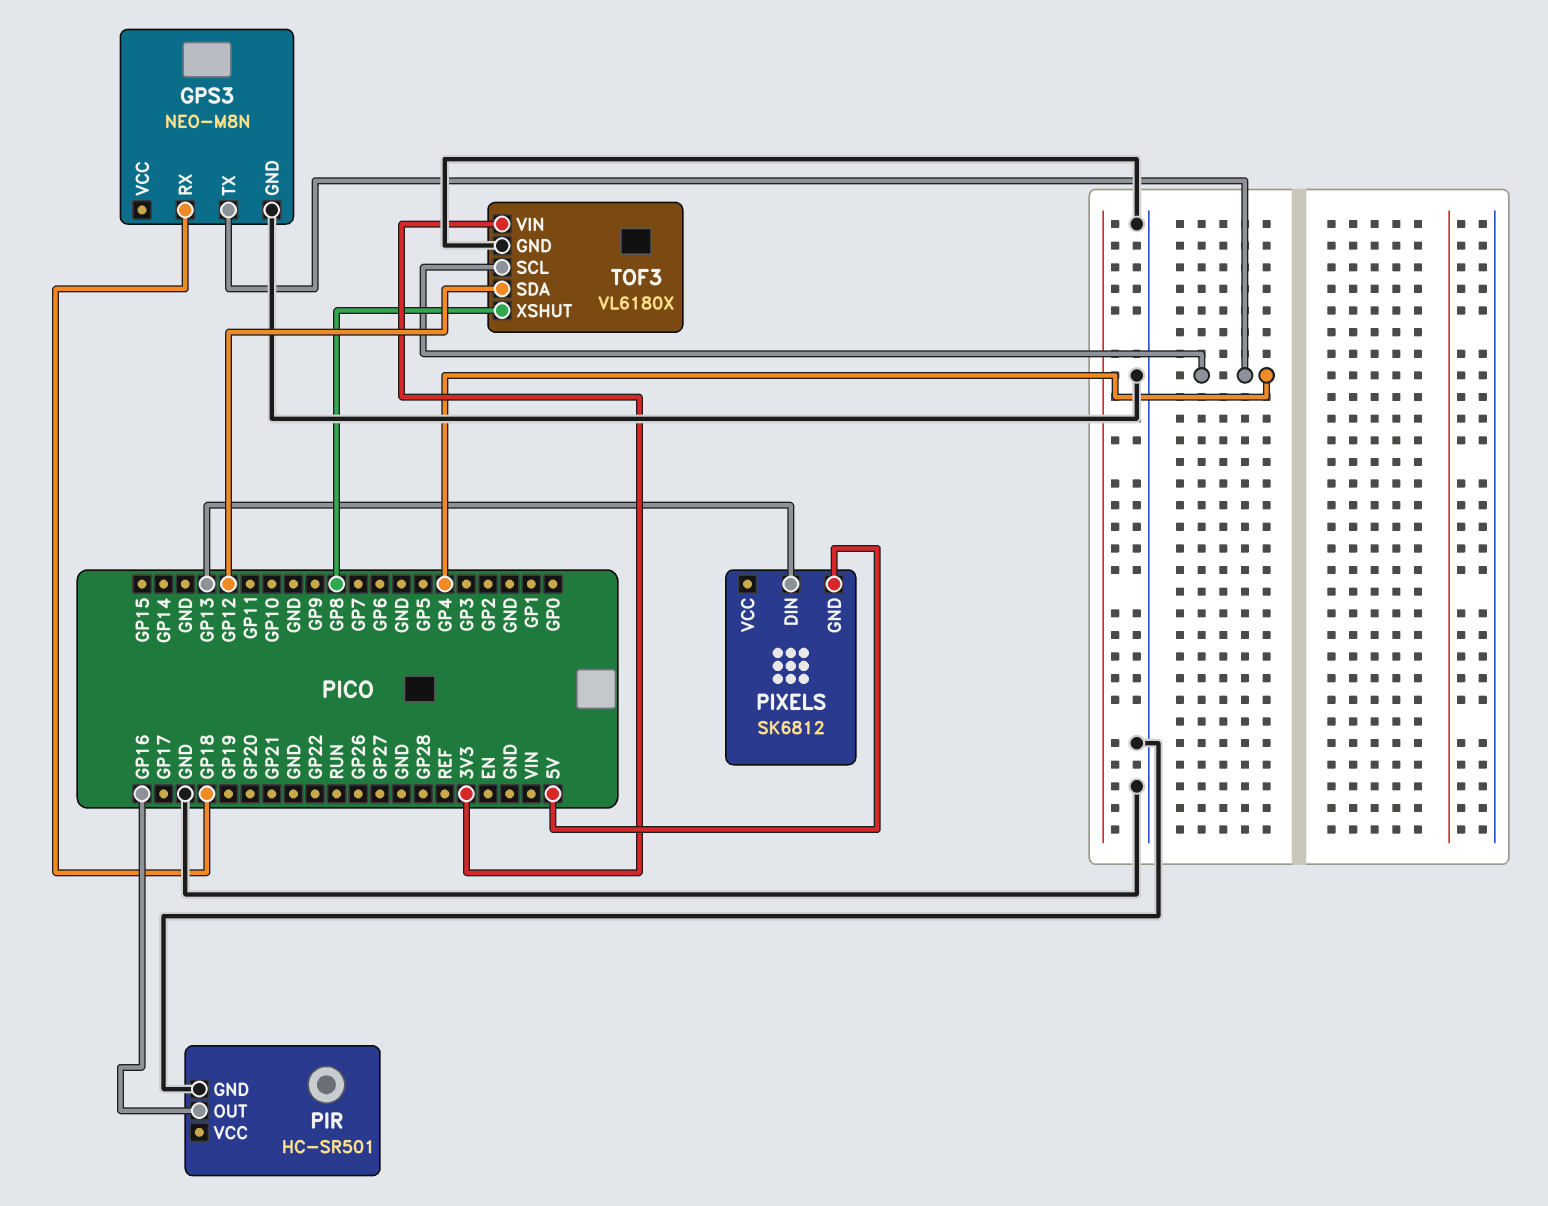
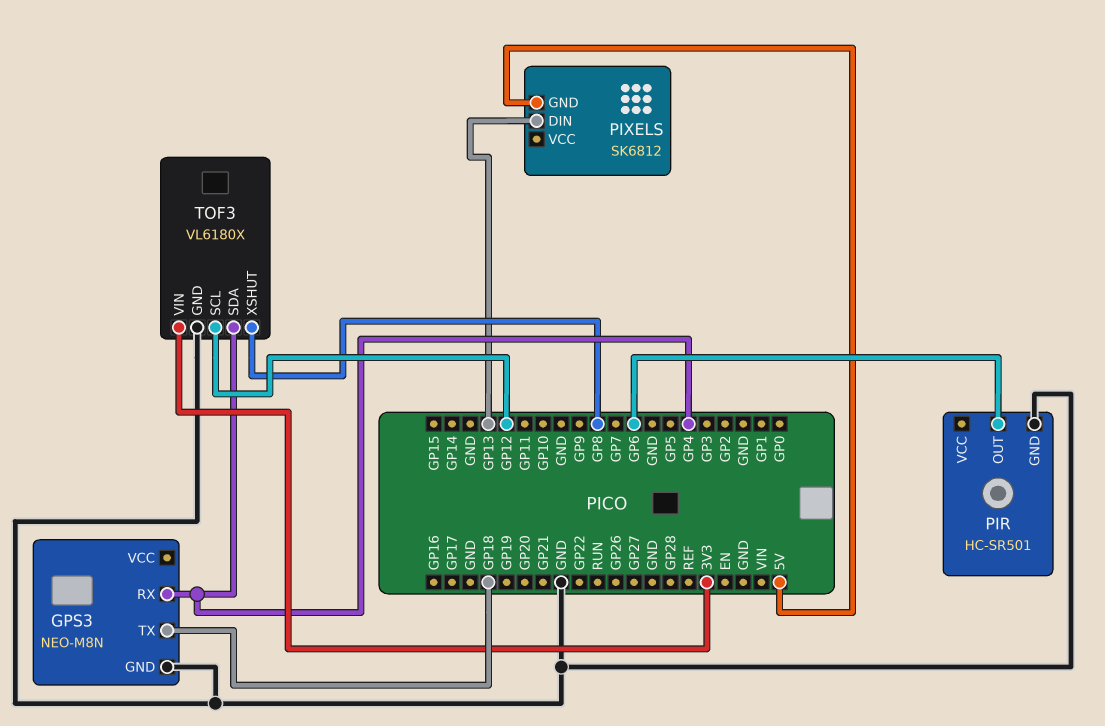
GPS3 pin RX: GP18 -> GP4
GPS3 pin TX: GP4 -> GP18
PIR pin OUT: GP16 -> GP6
TOF3 pin SCL: GP4 -> GP12
TOF3 pin SDA: GP12 -> GP4

